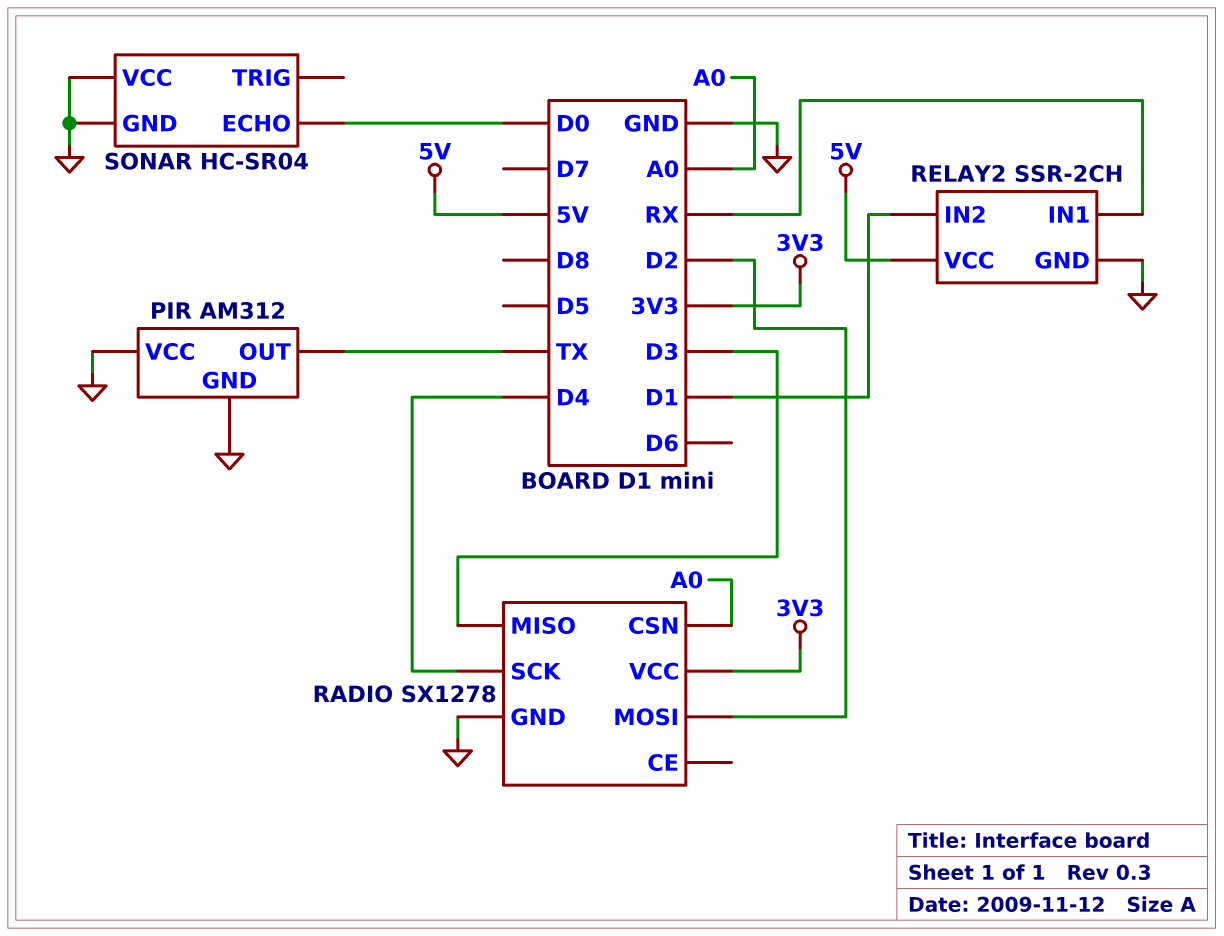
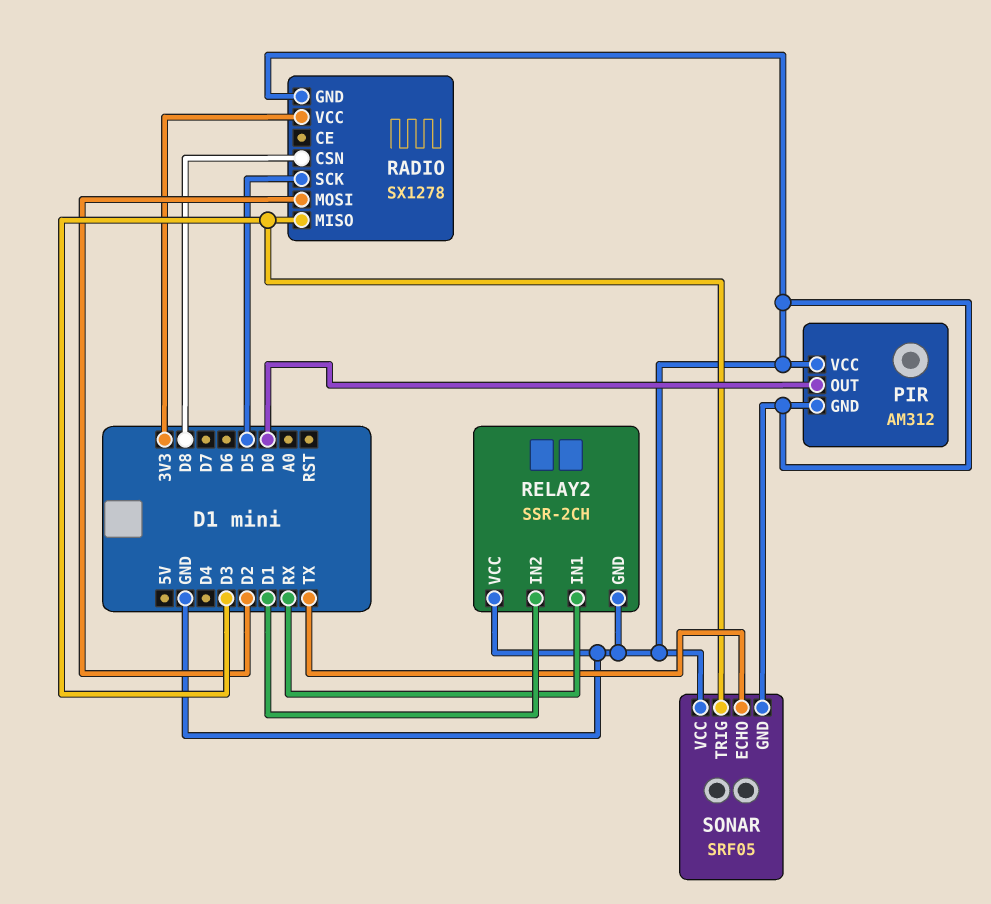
PIR pin OUT: TX -> D0
RADIO pin CSN: A0 -> D8
RADIO pin SCK: D4 -> D5
RELAY2 pin VCC: 5V -> GND
SONAR: HC-SR04 -> SRF05
SONAR pin ECHO: D0 -> TX
SONAR pin TRIG: none -> D3

